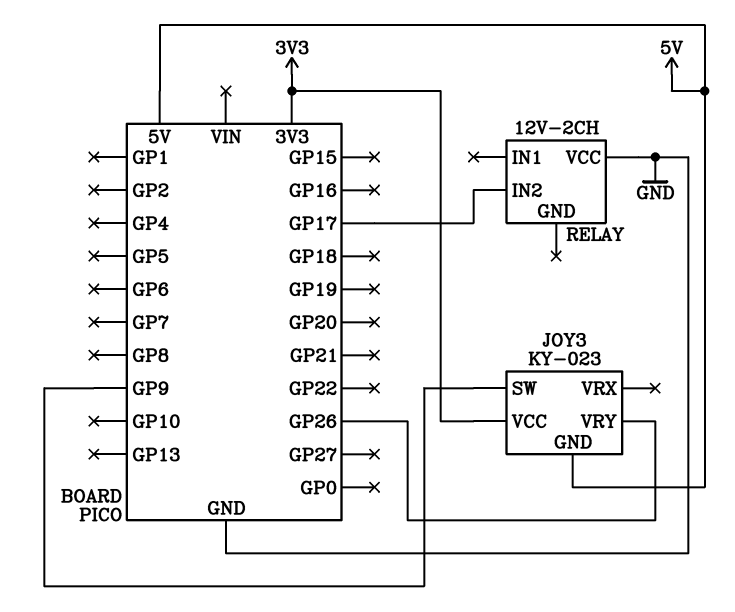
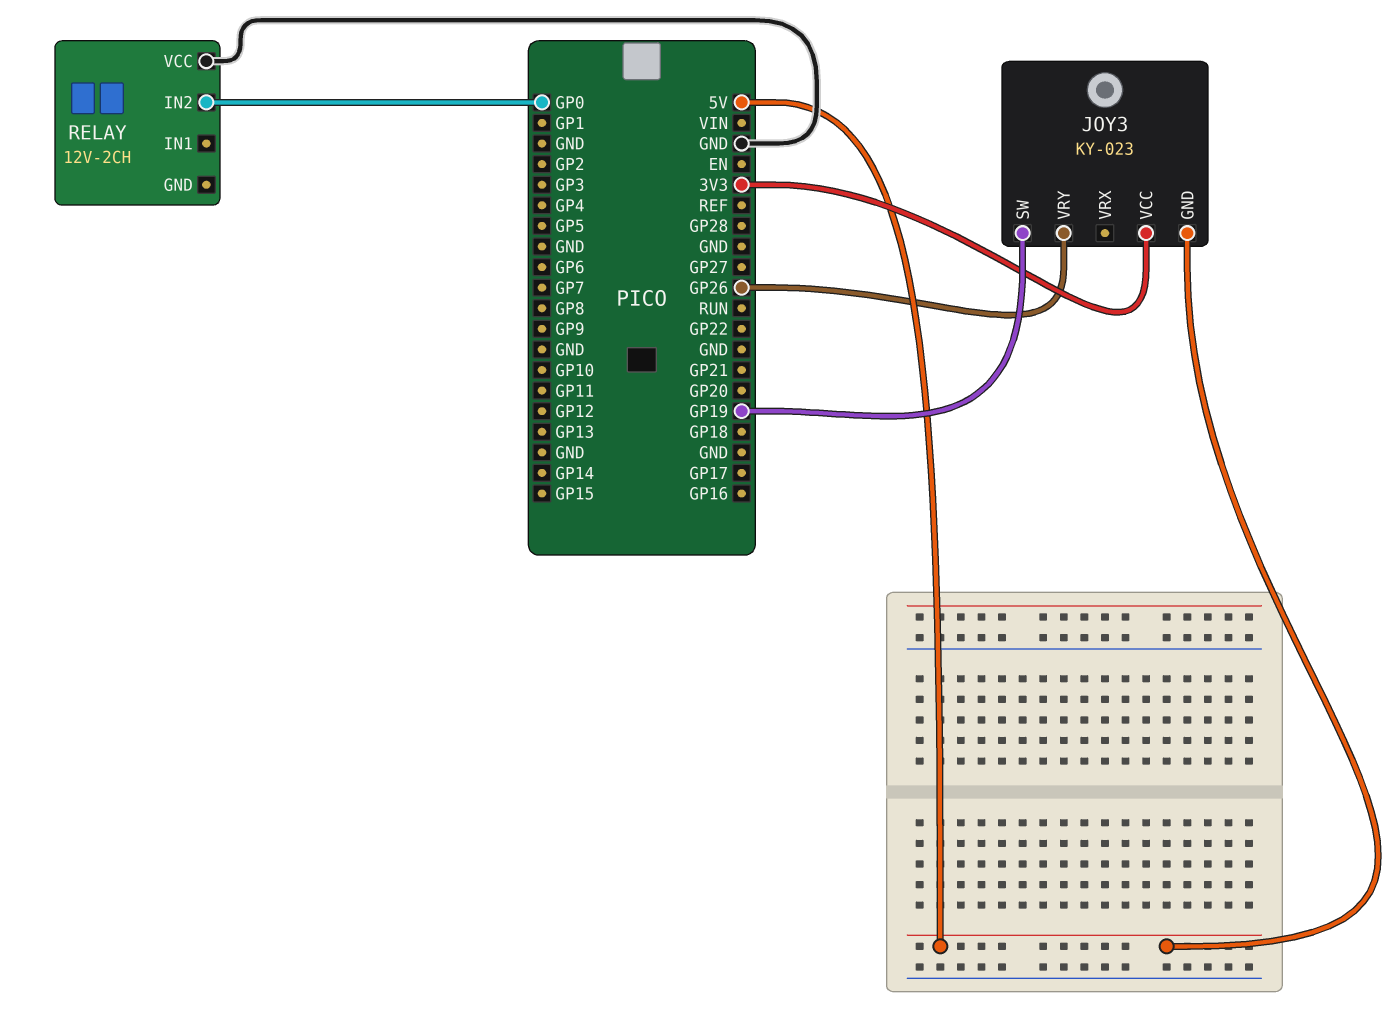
JOY3 pin SW: GP9 -> GP19
RELAY pin IN2: GP17 -> GP0

